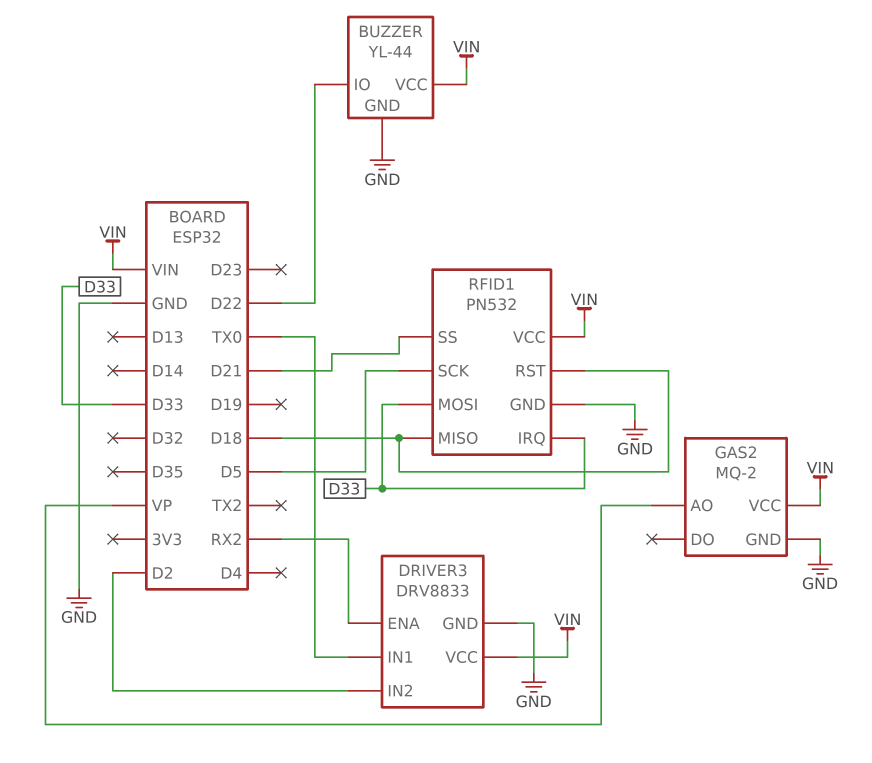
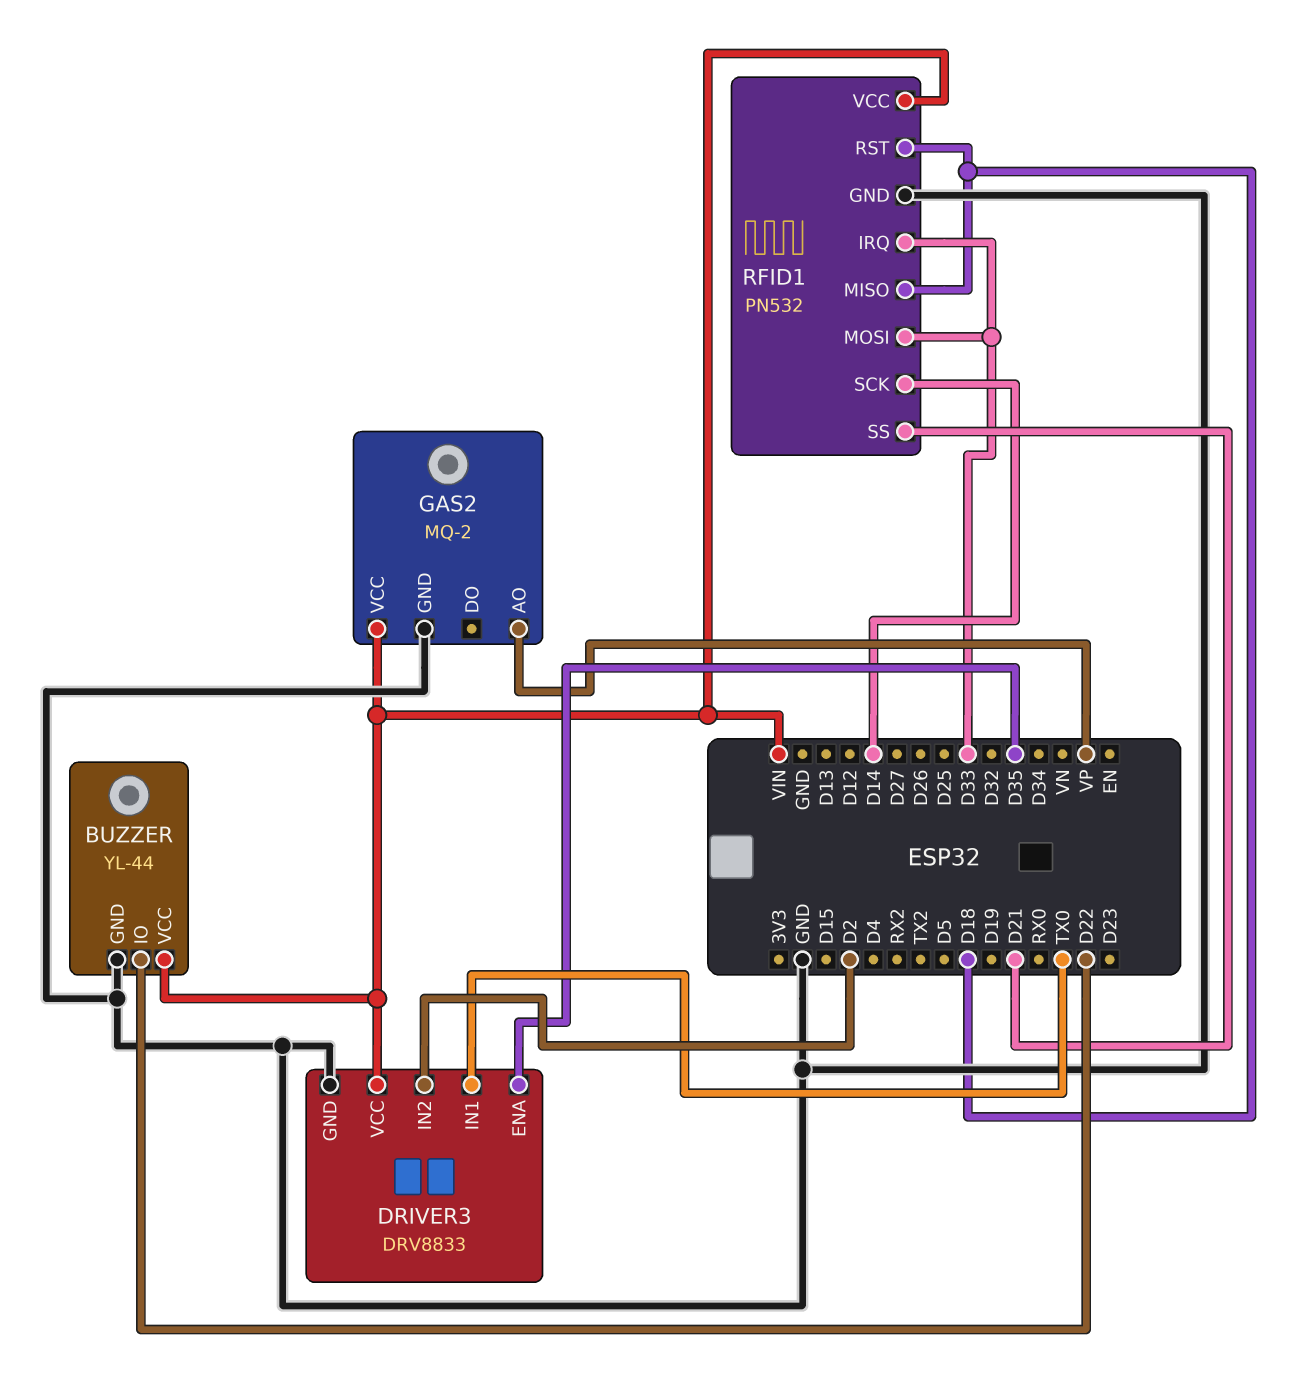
DRIVER3 pin ENA: RX2 -> D35
RFID1 pin SCK: D5 -> D14

